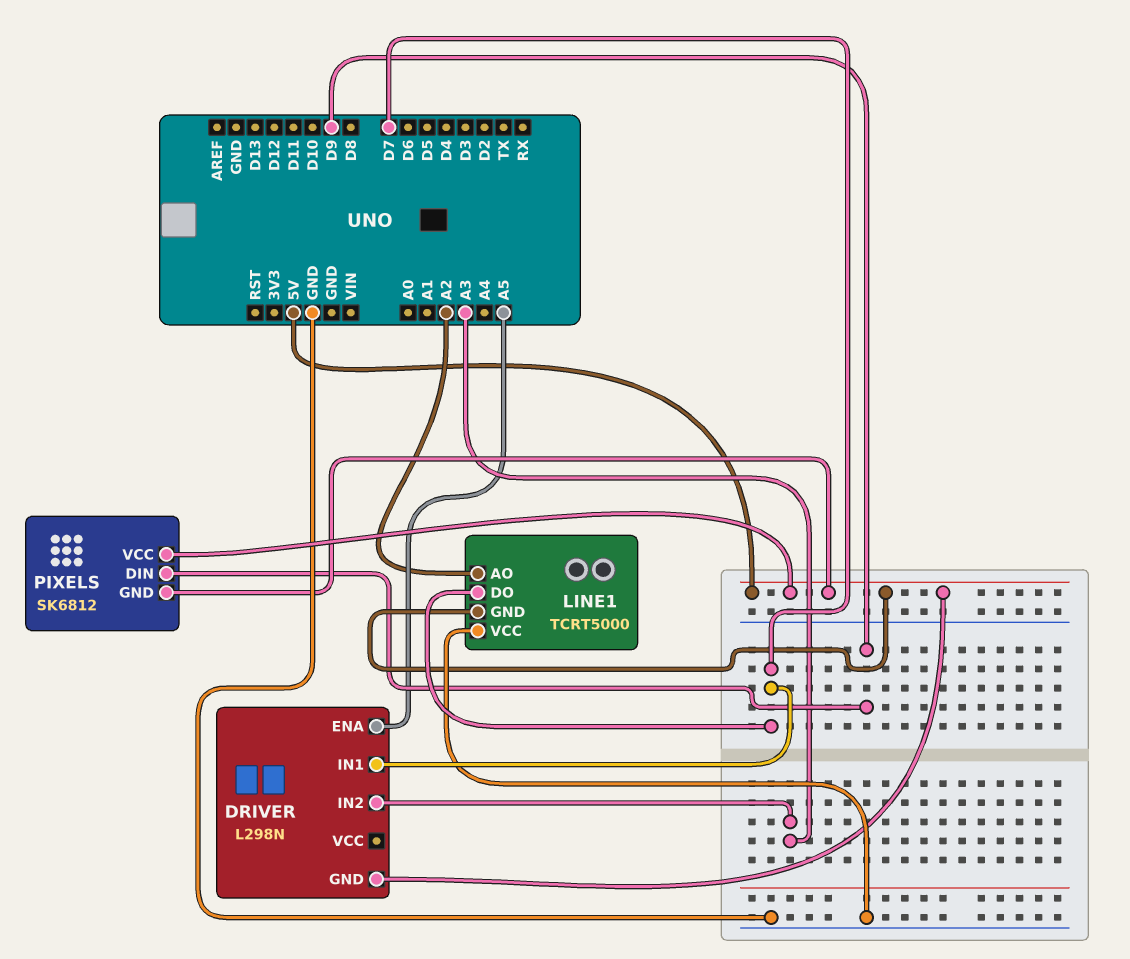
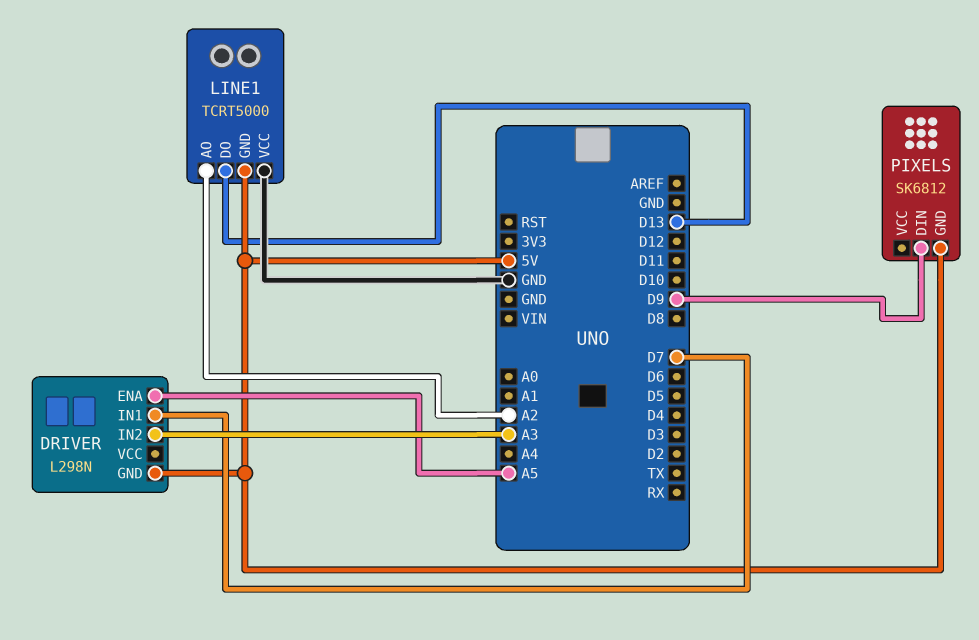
LINE1 pin DO: D7 -> D13
PIXELS pin VCC: 5V -> none

